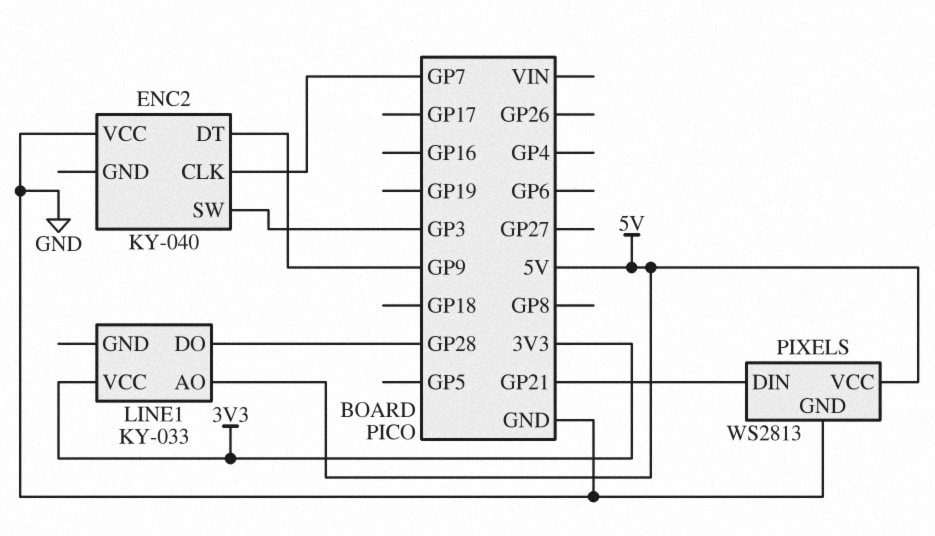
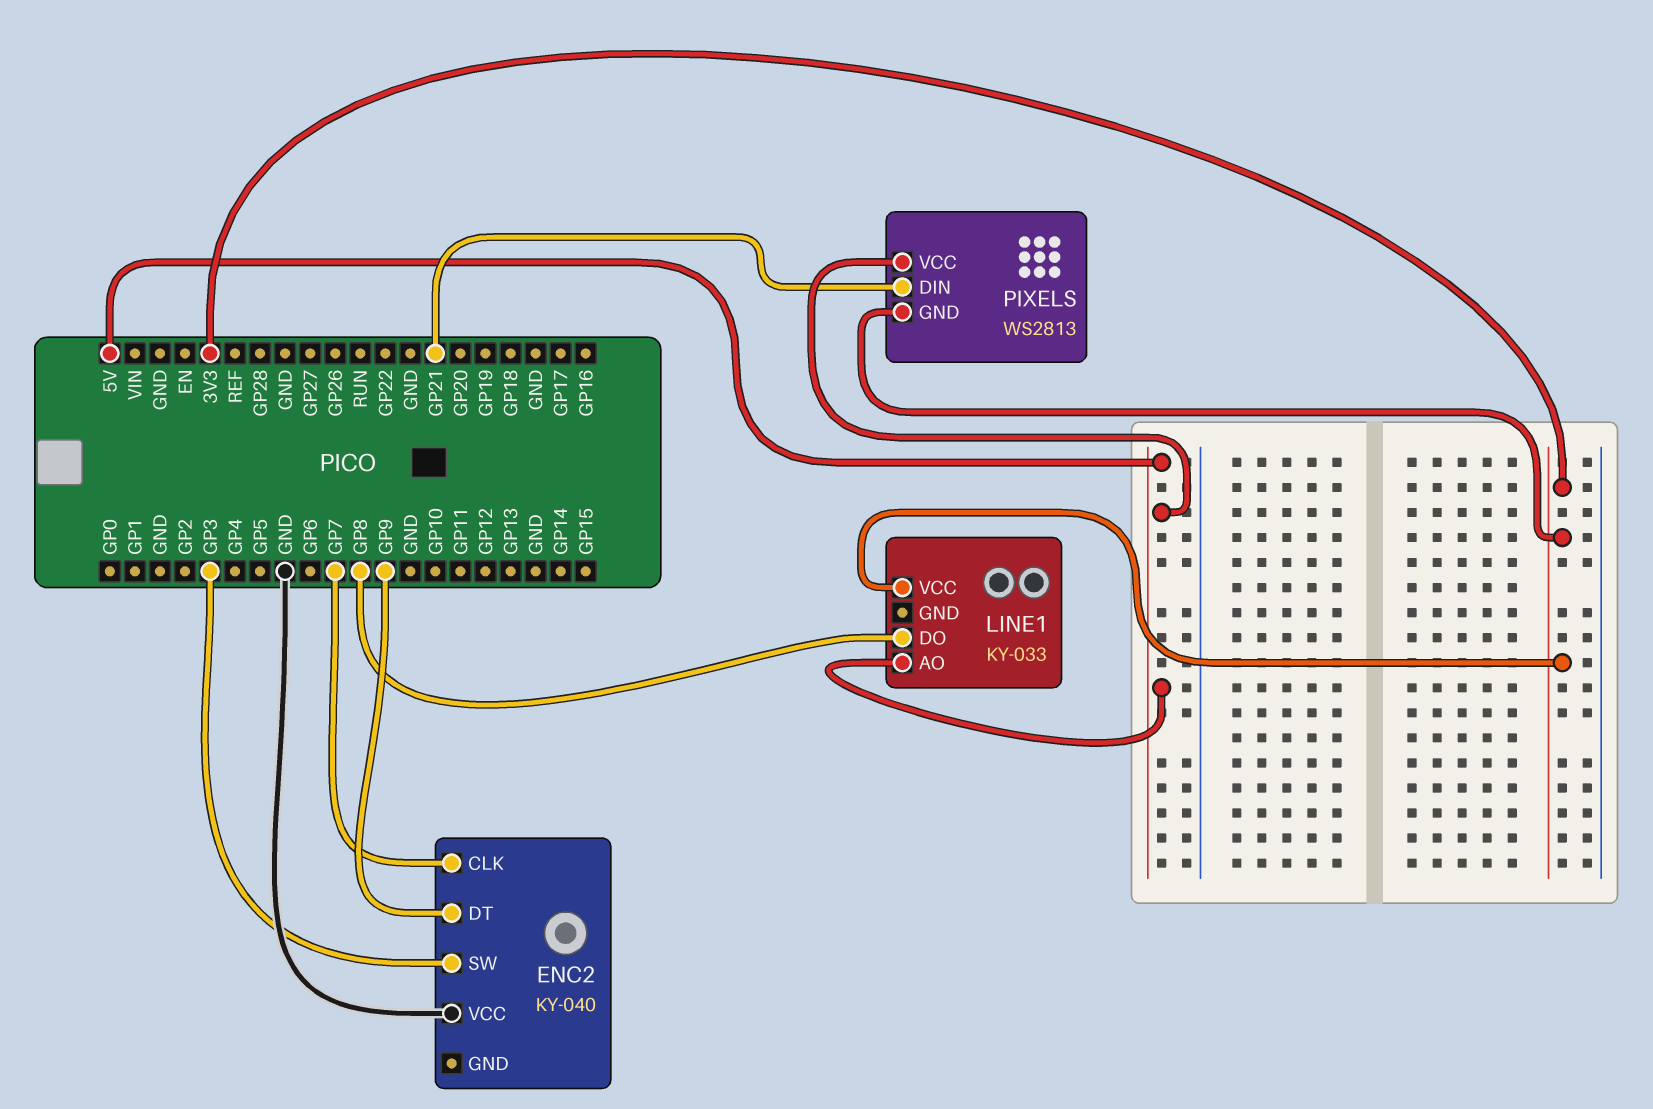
LINE1 pin DO: GP28 -> GP8
PIXELS pin GND: GND -> 3V3

